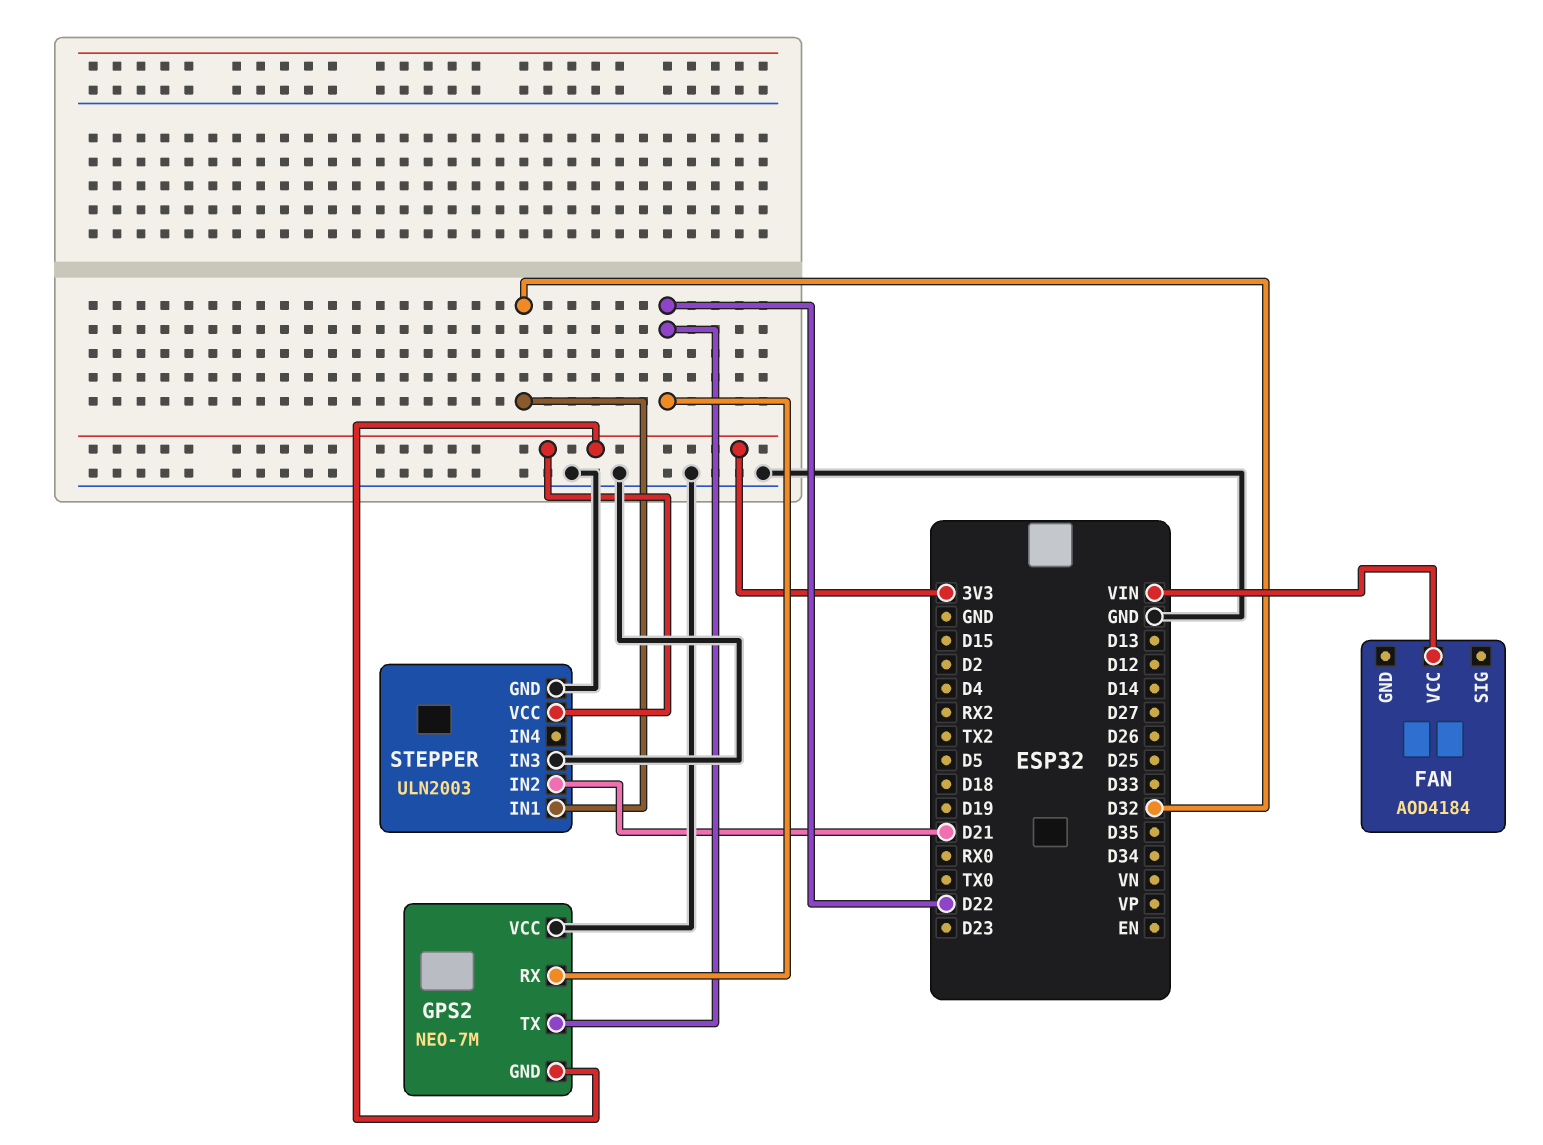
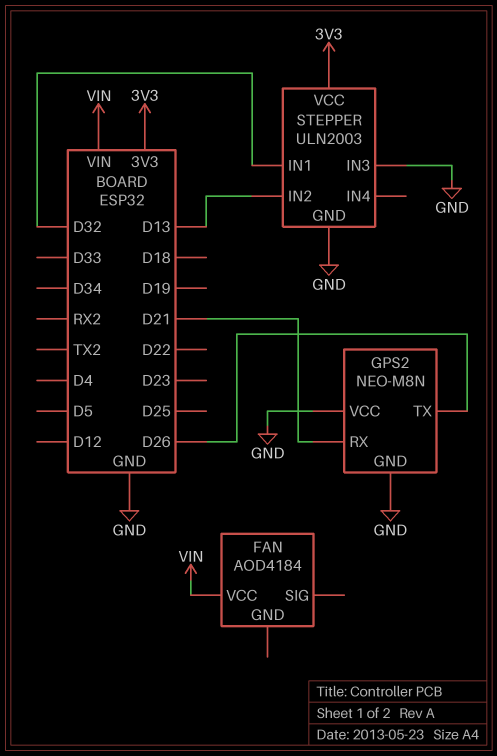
GPS2: NEO-7M -> NEO-M8N
GPS2 pin GND: 3V3 -> GND
GPS2 pin RX: D22 -> D21
GPS2 pin TX: D22 -> D26
STEPPER pin IN2: D21 -> D13

